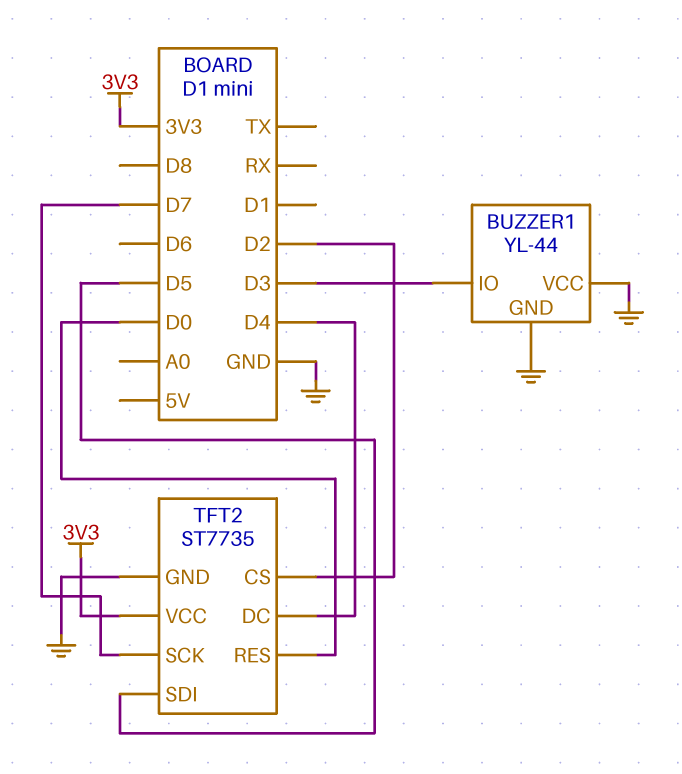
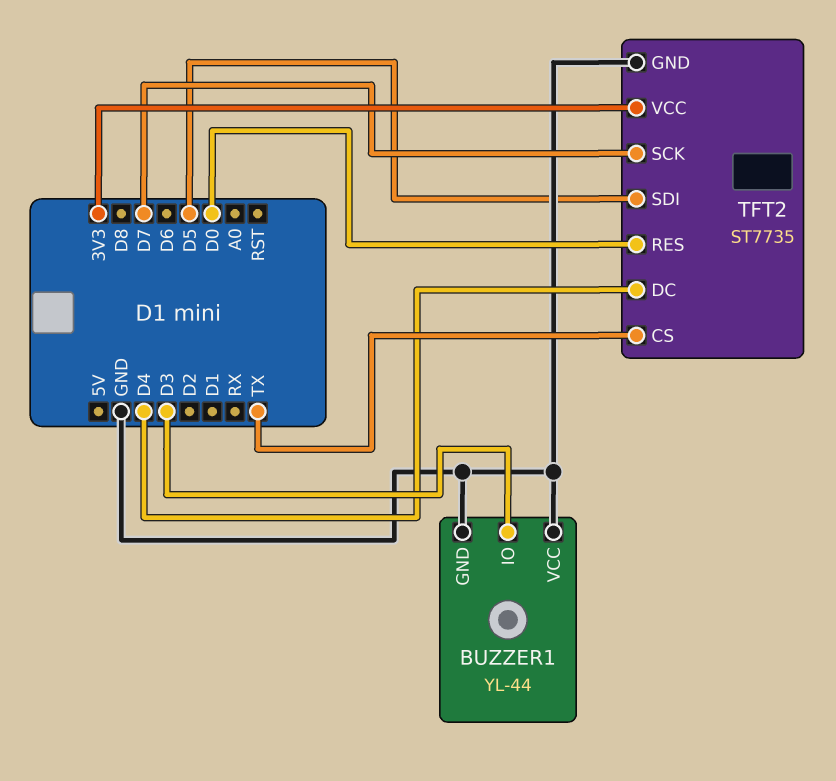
TFT2 pin CS: D2 -> TX

